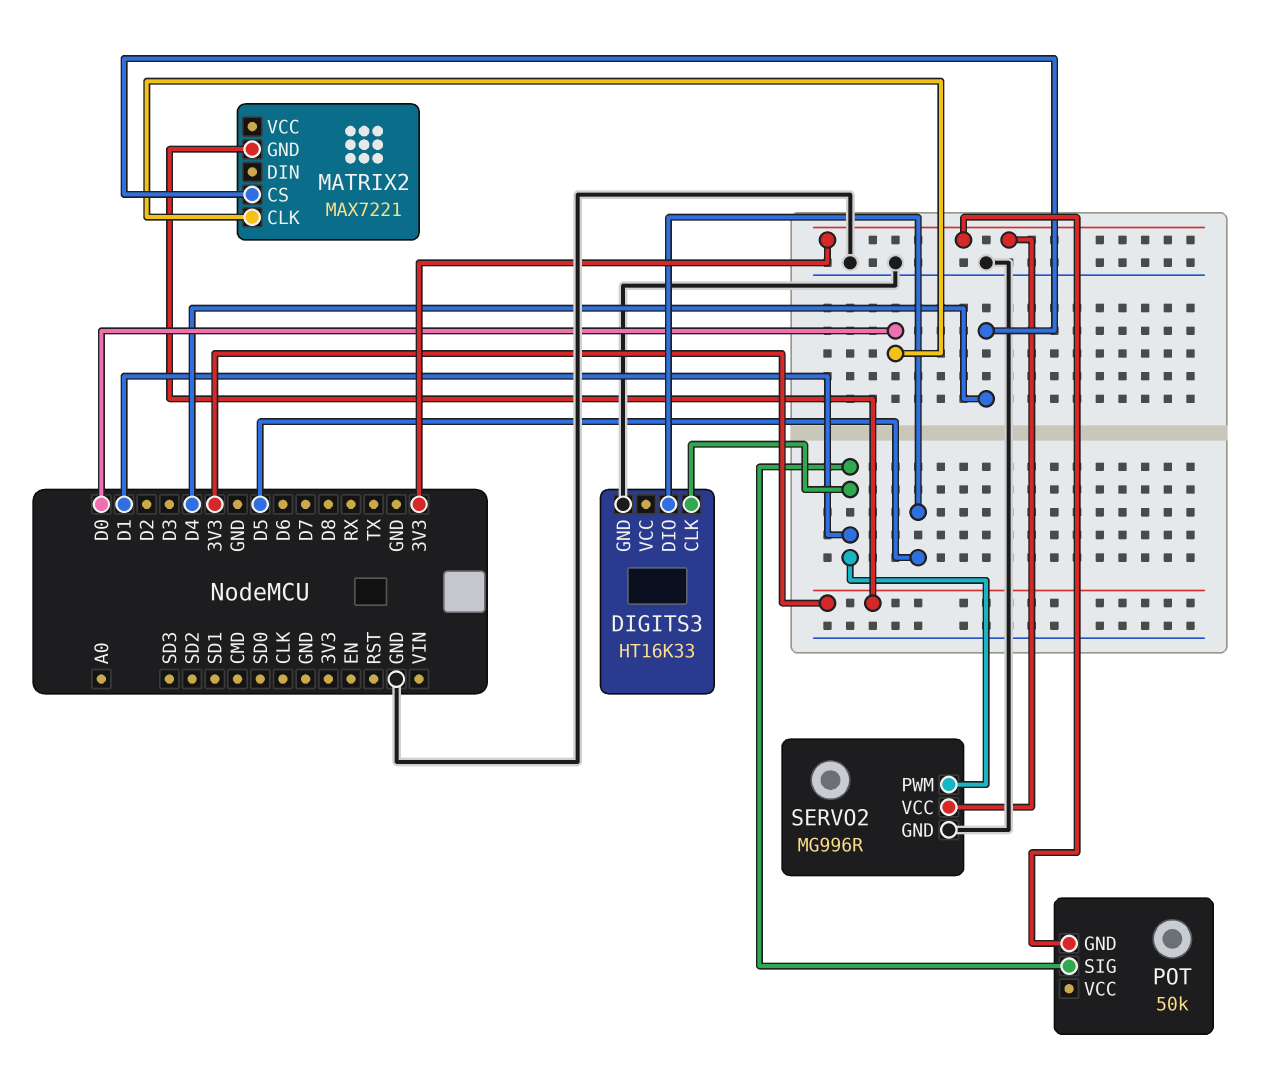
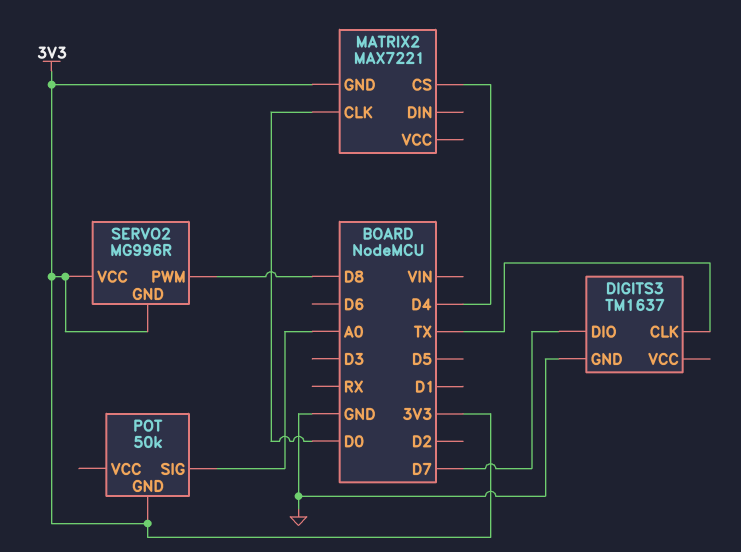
DIGITS3: HT16K33 -> TM1637
DIGITS3 pin CLK: D1 -> TX
DIGITS3 pin DIO: D5 -> D7
POT pin SIG: D1 -> A0
SERVO2 pin GND: GND -> 3V3
SERVO2 pin PWM: D1 -> D8

